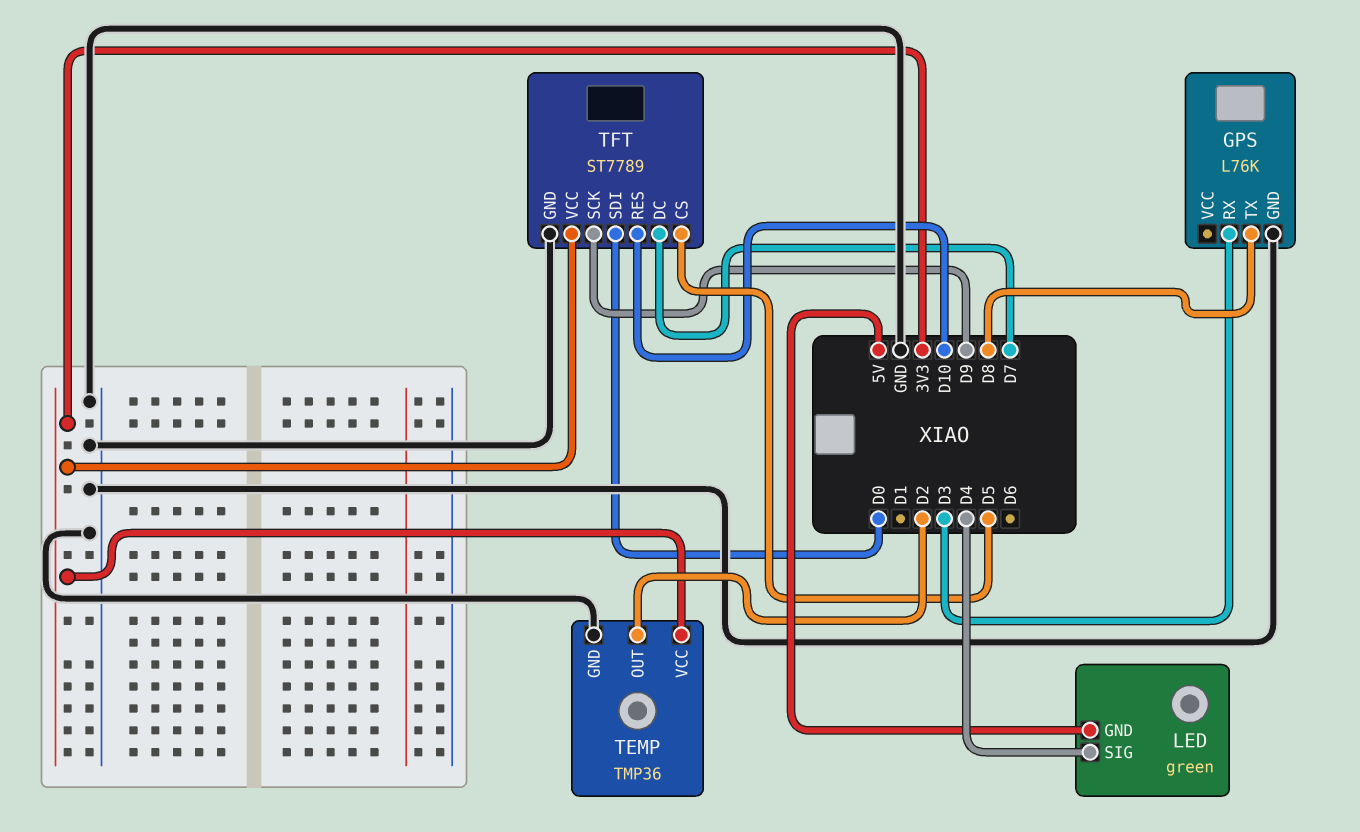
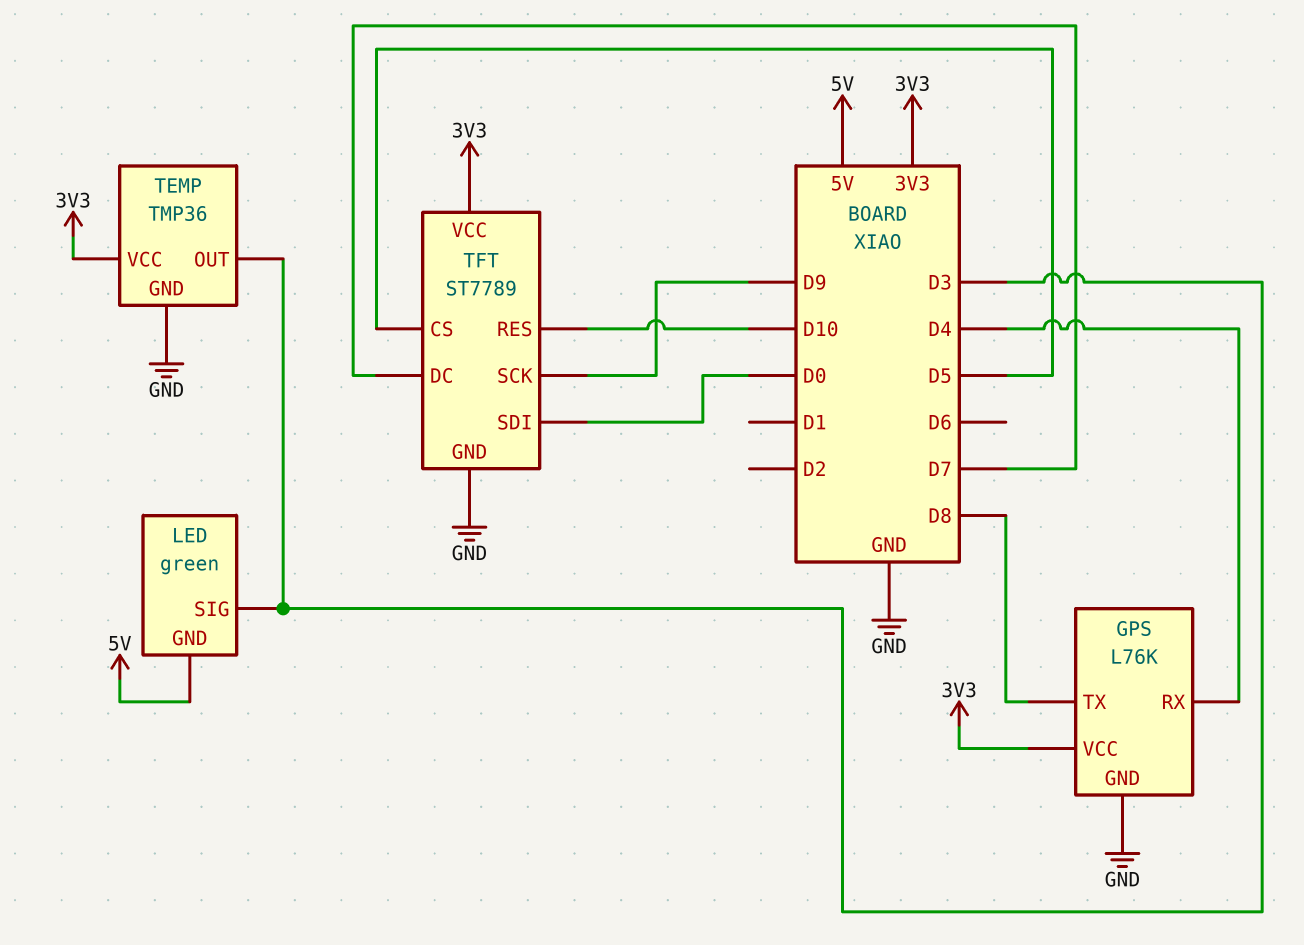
GPS pin RX: D3 -> D4
GPS pin VCC: none -> 3V3
LED pin SIG: D4 -> D3
TEMP pin OUT: D2 -> D3

